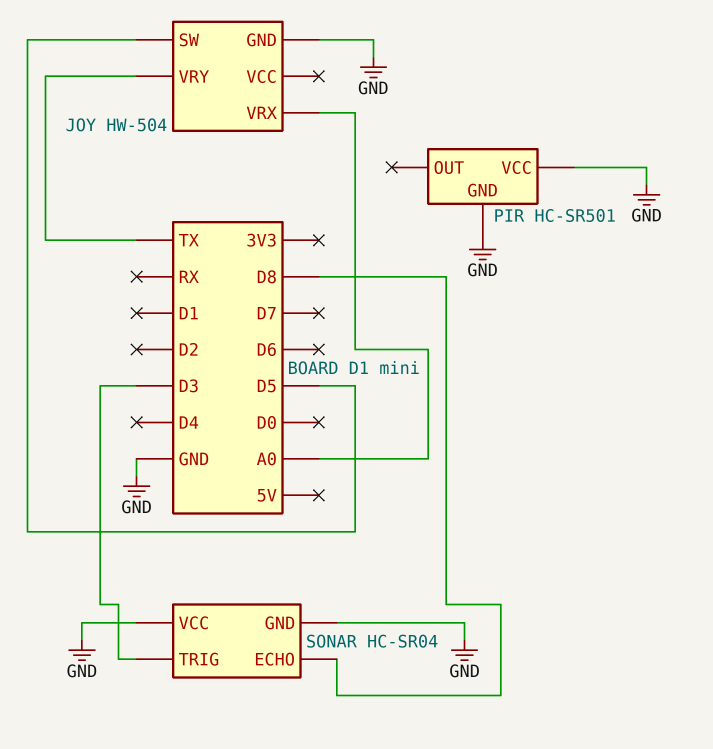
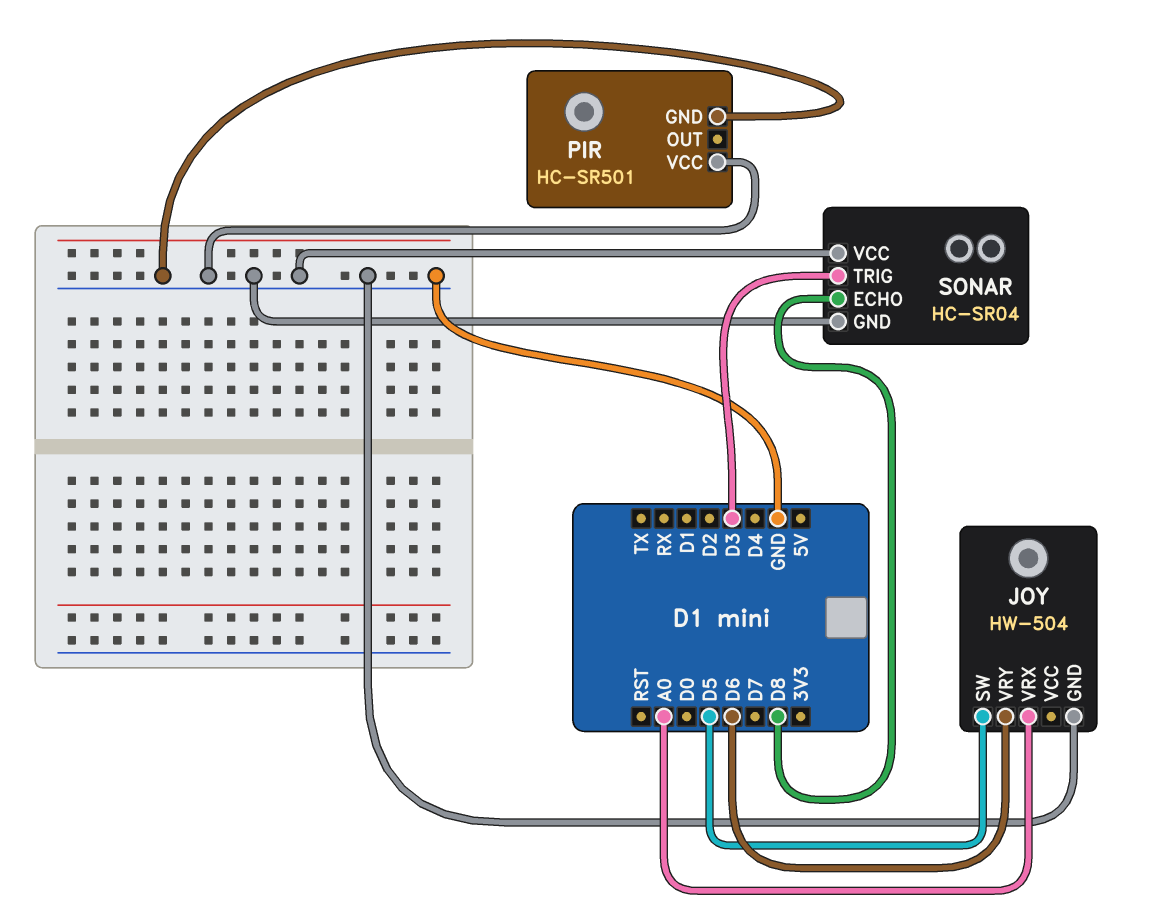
JOY pin VRY: TX -> D6

